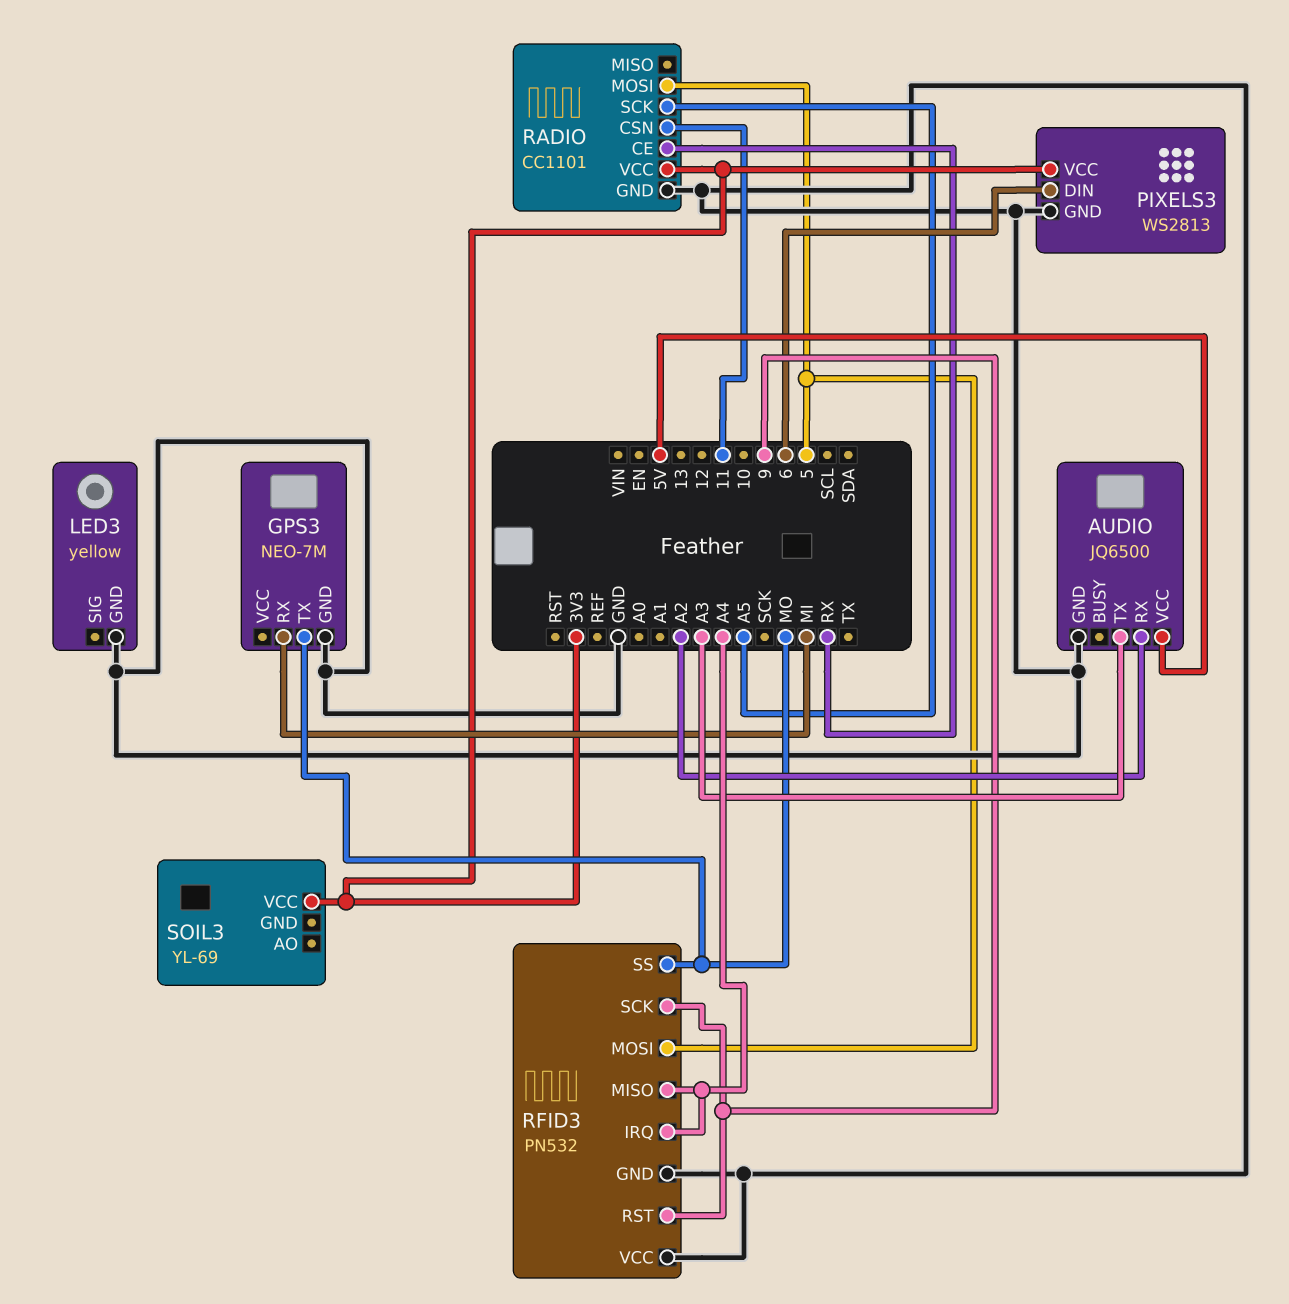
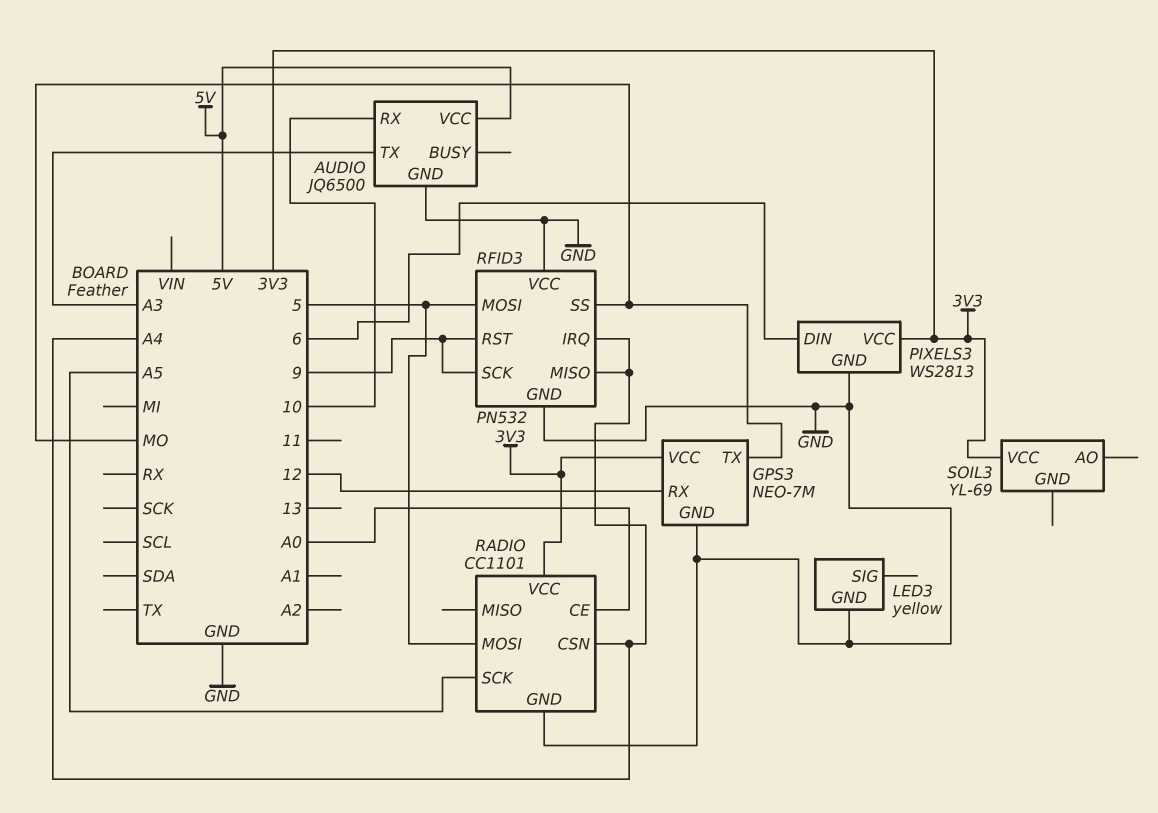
AUDIO pin RX: A2 -> 10
GPS3 pin RX: MI -> 12
GPS3 pin VCC: none -> 3V3
RADIO pin CE: RX -> A0
RADIO pin CSN: 11 -> A4

